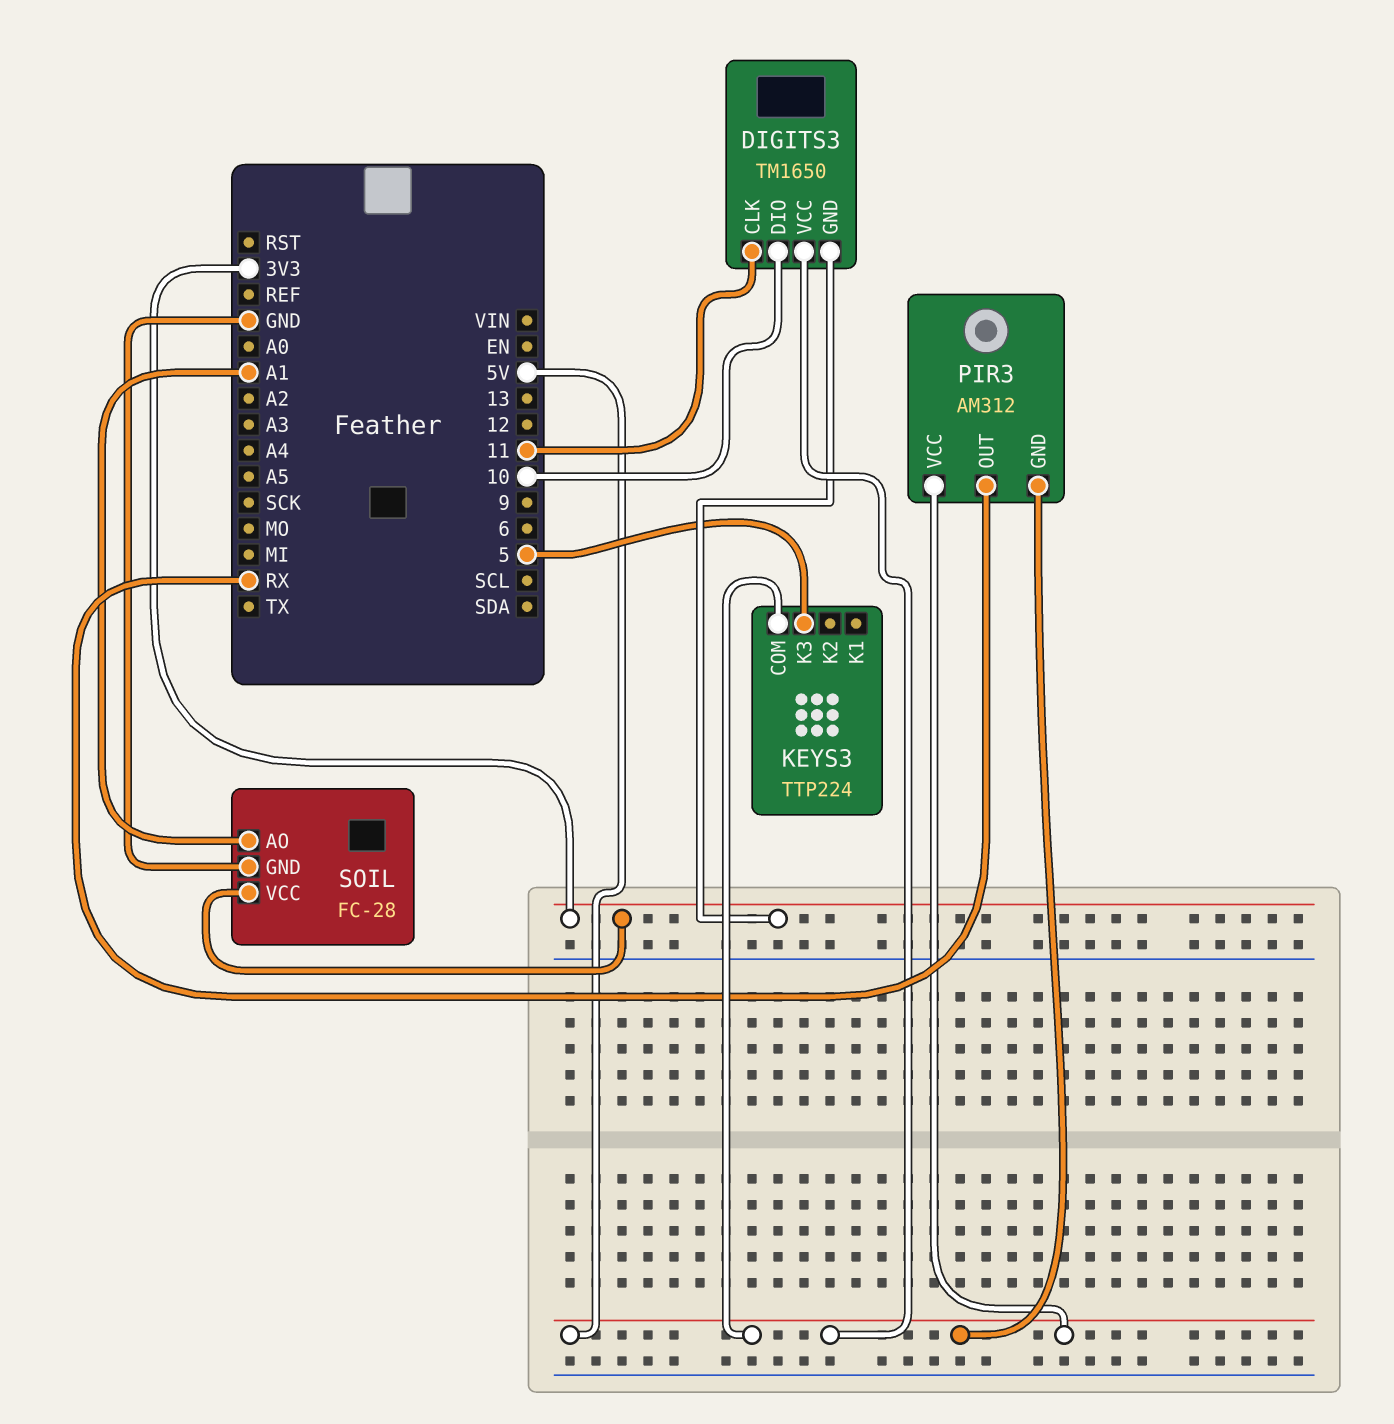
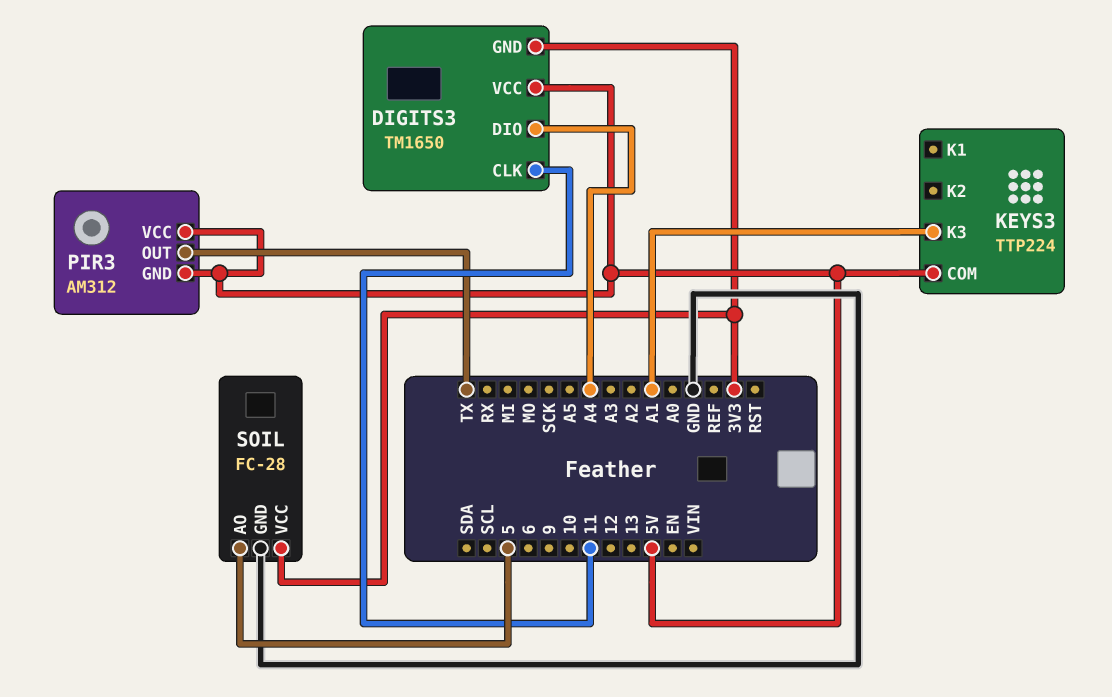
DIGITS3 pin DIO: 10 -> A4
KEYS3 pin K3: 5 -> A1
PIR3 pin OUT: RX -> TX
SOIL pin AO: A1 -> 5

